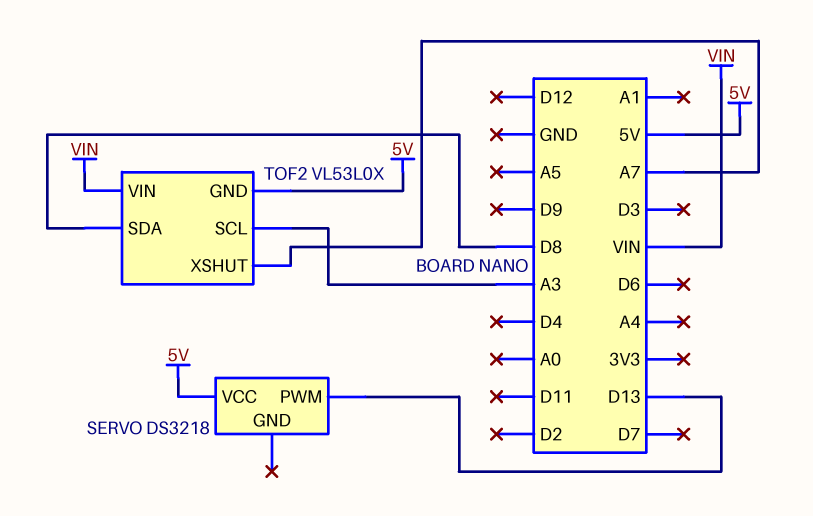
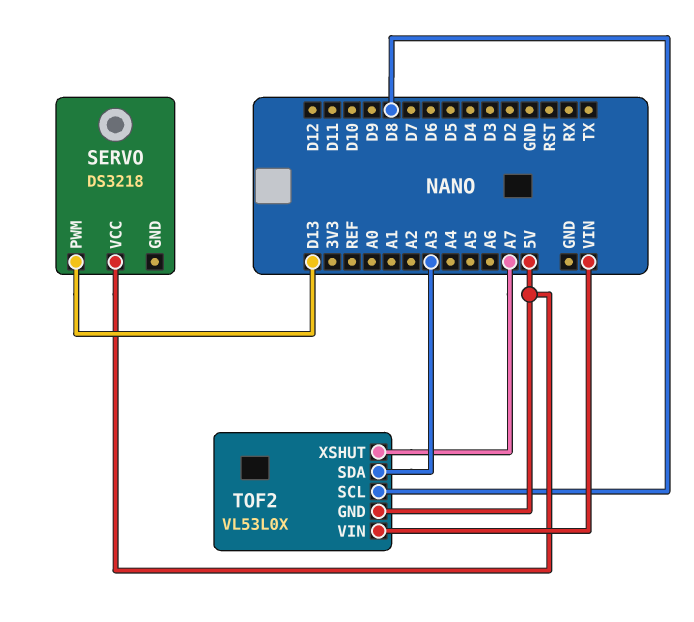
TOF2 pin SCL: A3 -> D8
TOF2 pin SDA: D8 -> A3

